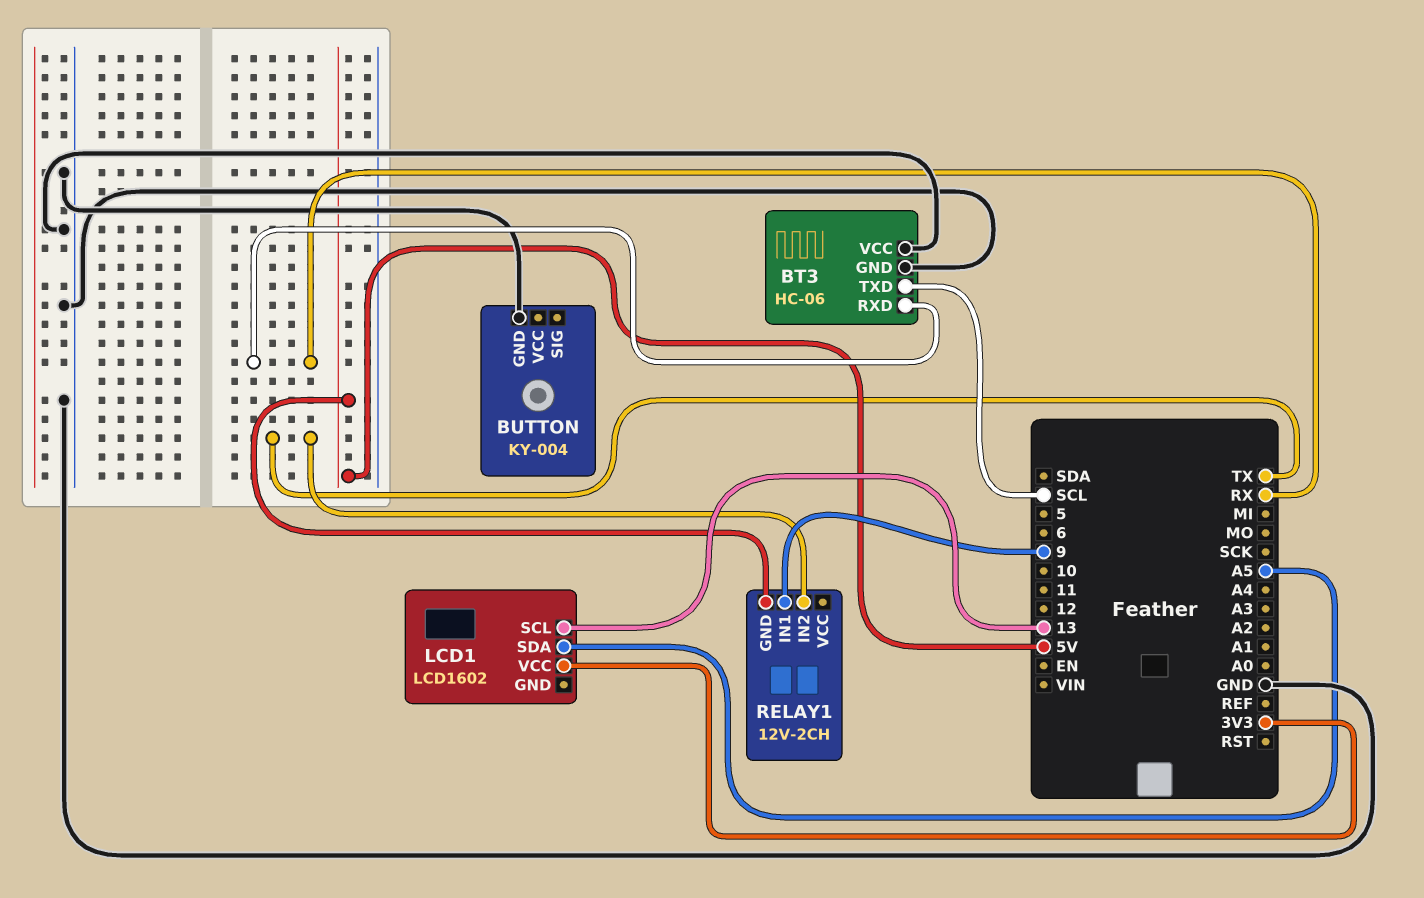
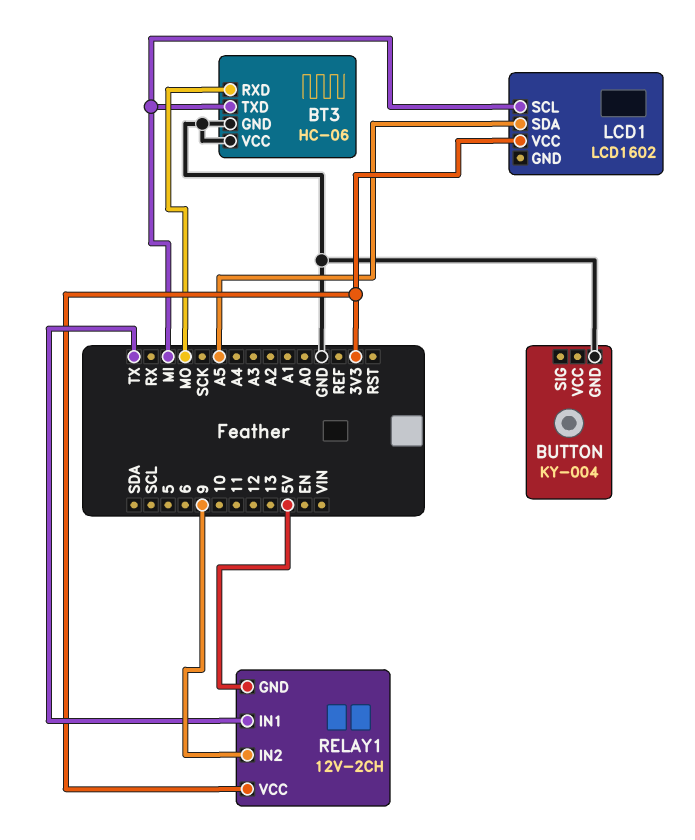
BT3 pin RXD: RX -> MO
BT3 pin TXD: SCL -> MI
LCD1 pin SCL: 13 -> MI
RELAY1 pin IN1: 9 -> TX
RELAY1 pin IN2: TX -> 9
RELAY1 pin VCC: none -> 3V3

